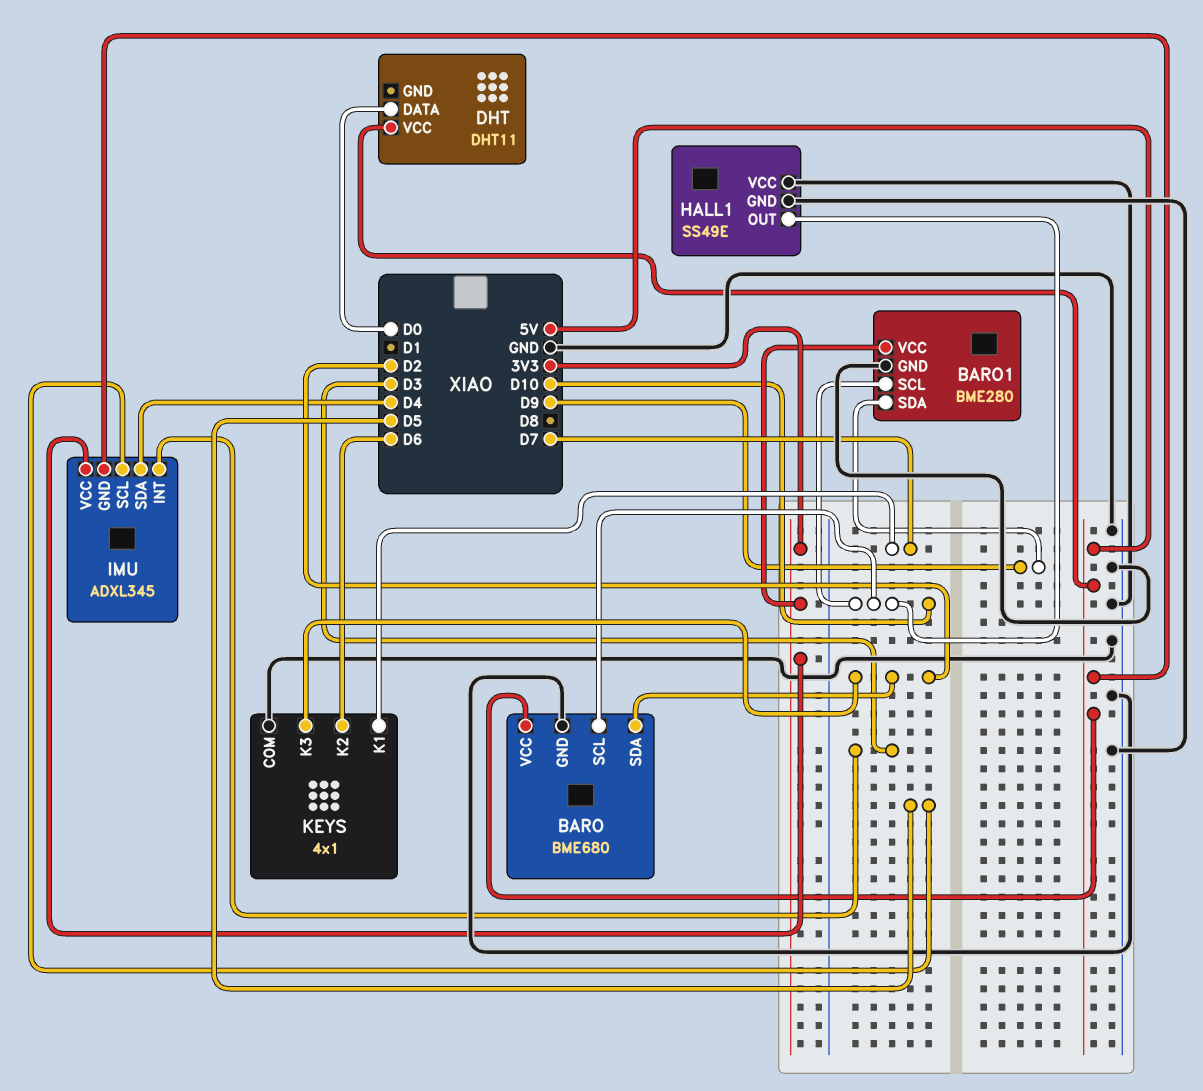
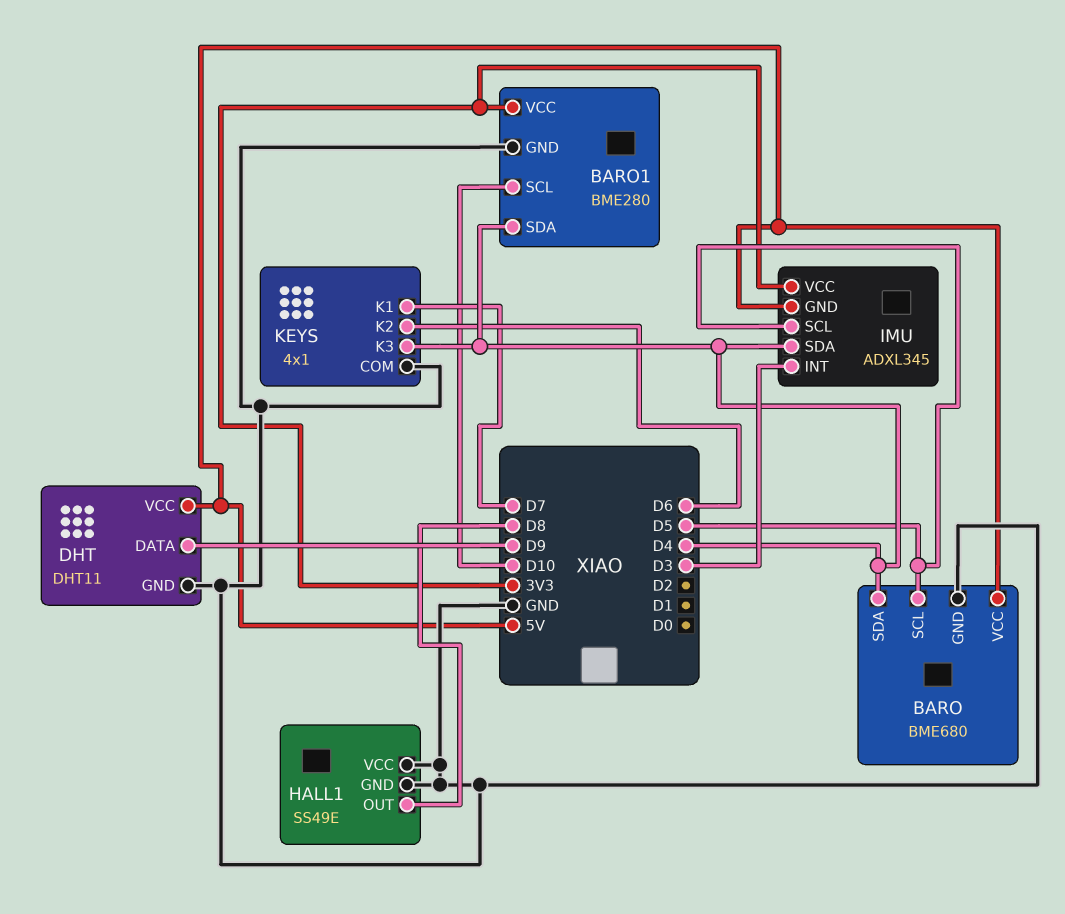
BARO pin SCL: D10 -> D5
BARO pin SDA: D2 -> D4
BARO1 pin SDA: D9 -> D4
DHT pin DATA: D0 -> D9
DHT pin GND: none -> GND
HALL1 pin OUT: D10 -> D8
KEYS pin K3: D2 -> D4

